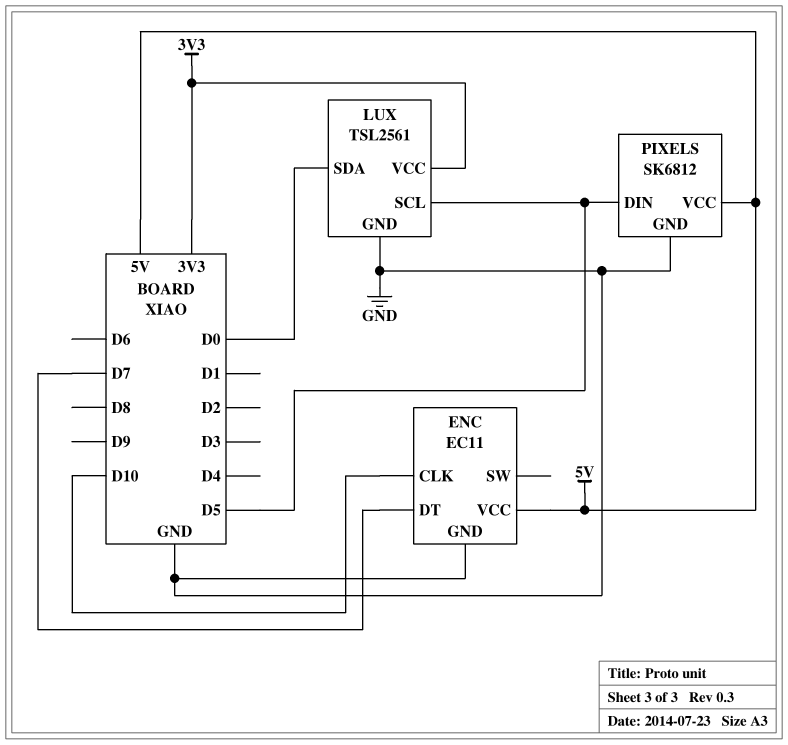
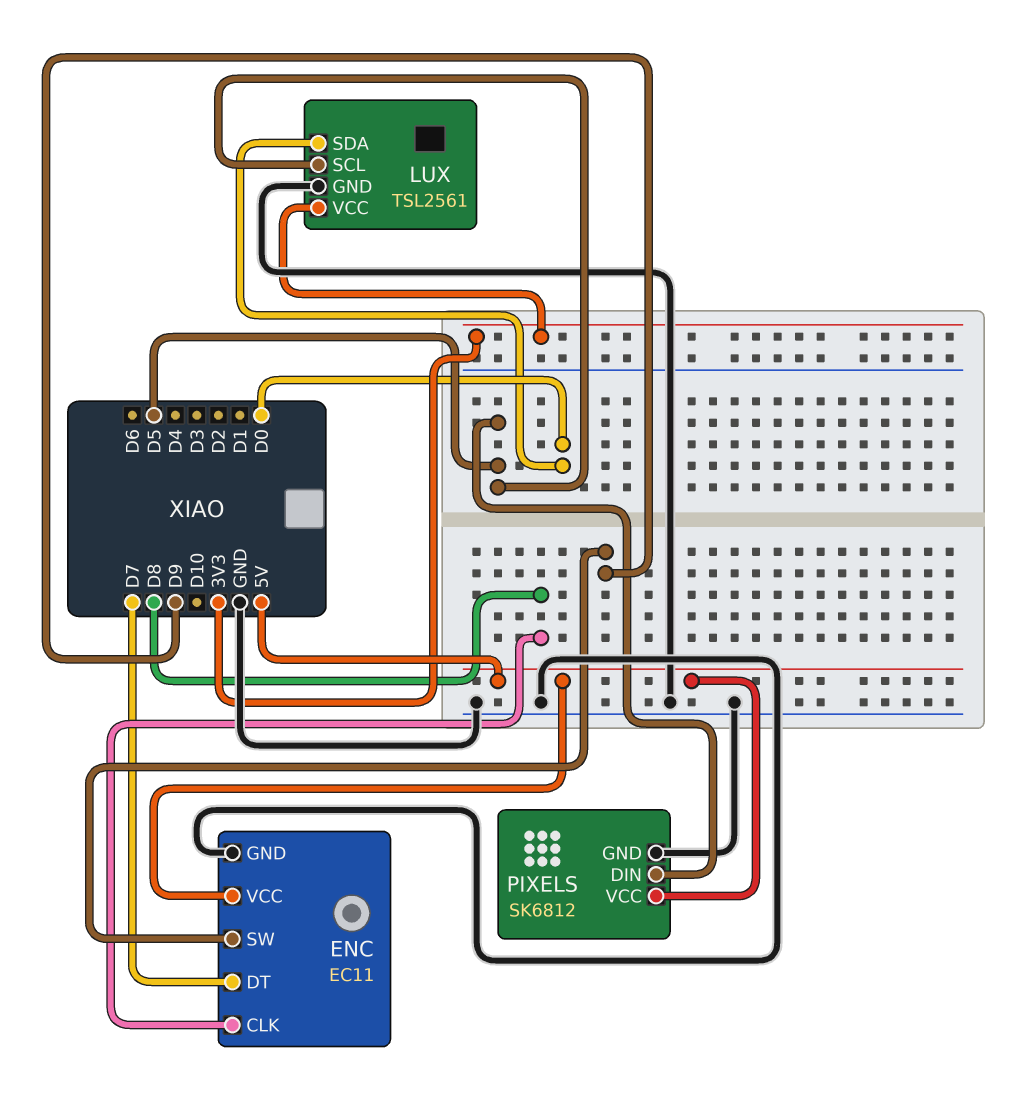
ENC pin CLK: D10 -> D8
ENC pin SW: none -> D9

